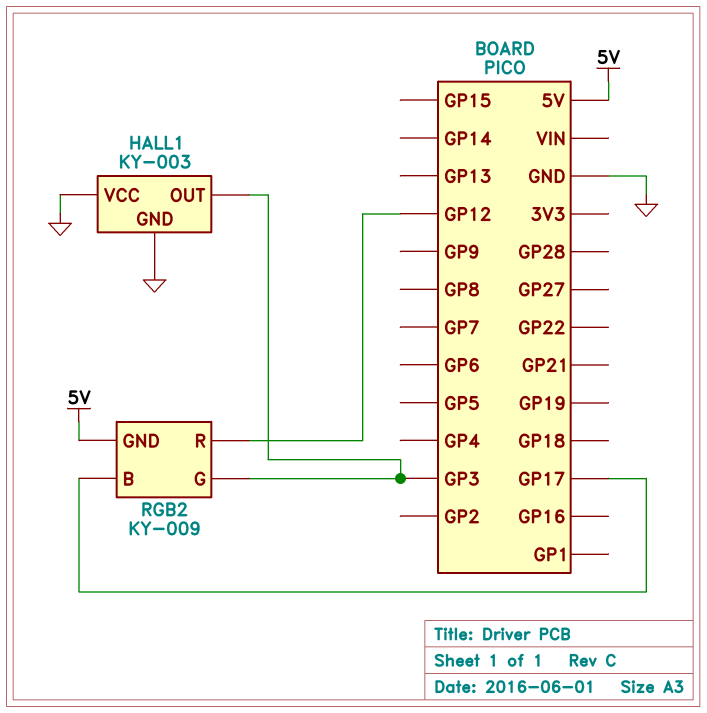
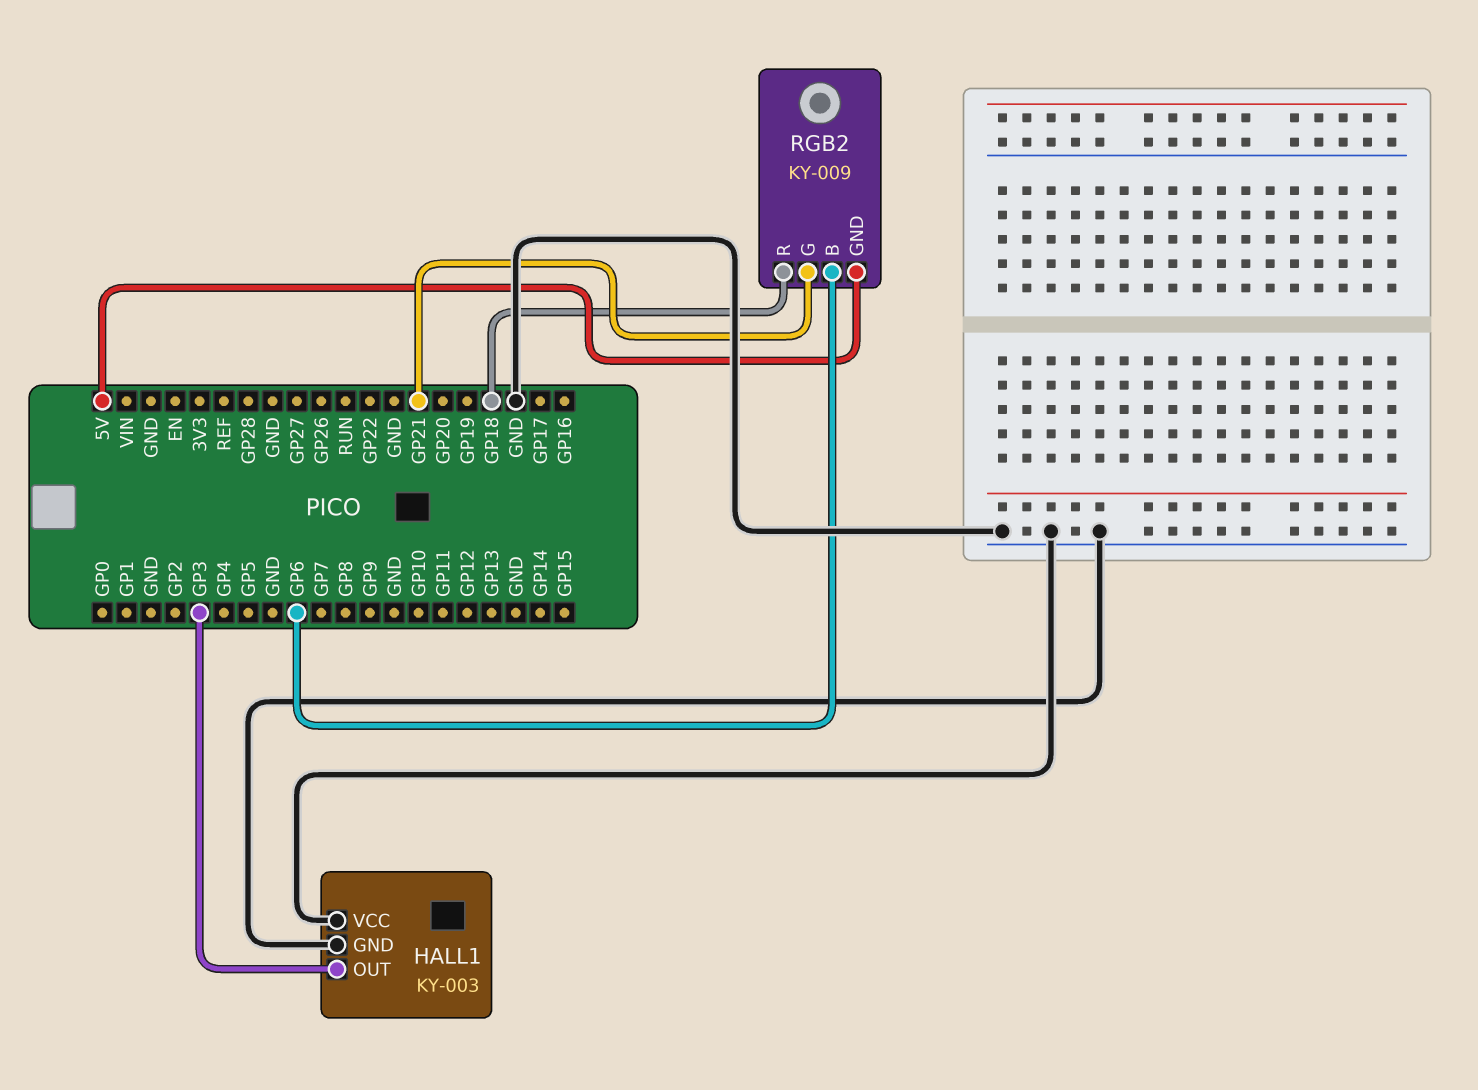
RGB2 pin B: GP17 -> GP6
RGB2 pin G: GP3 -> GP21
RGB2 pin R: GP12 -> GP18

